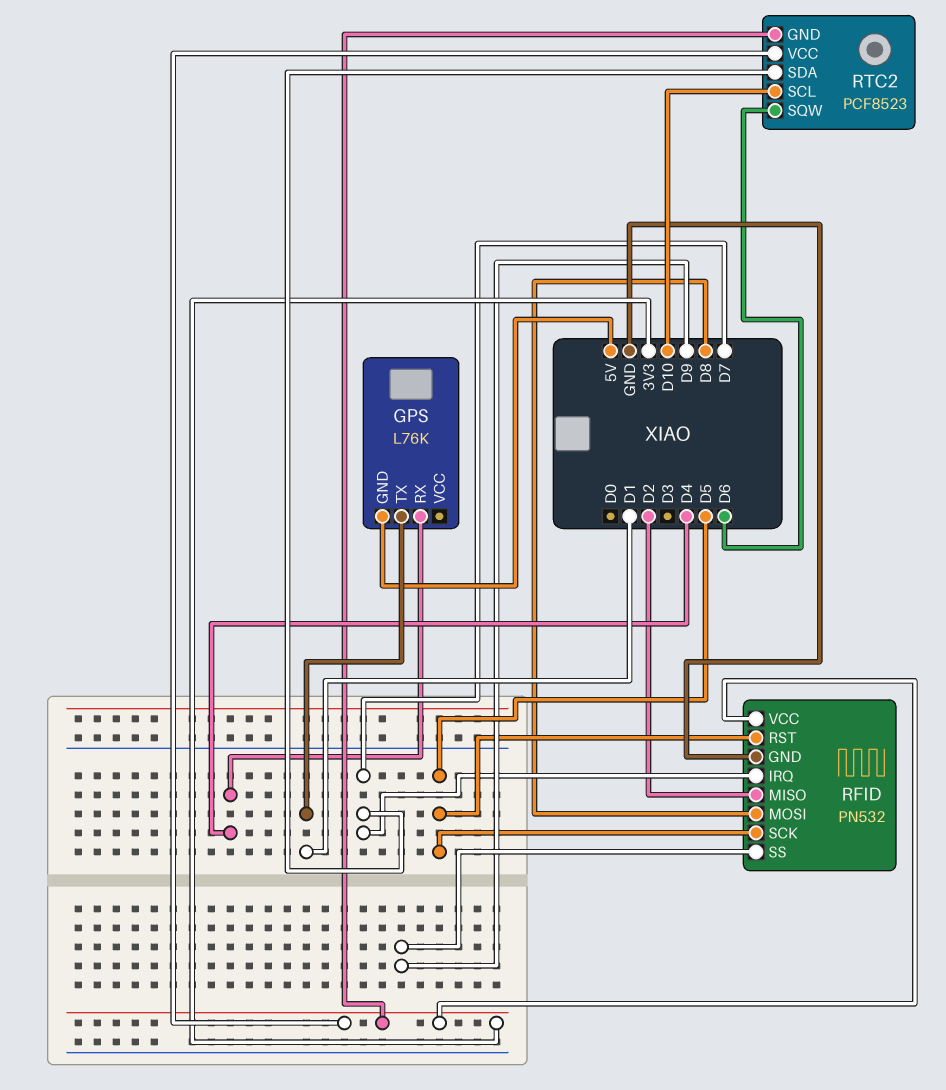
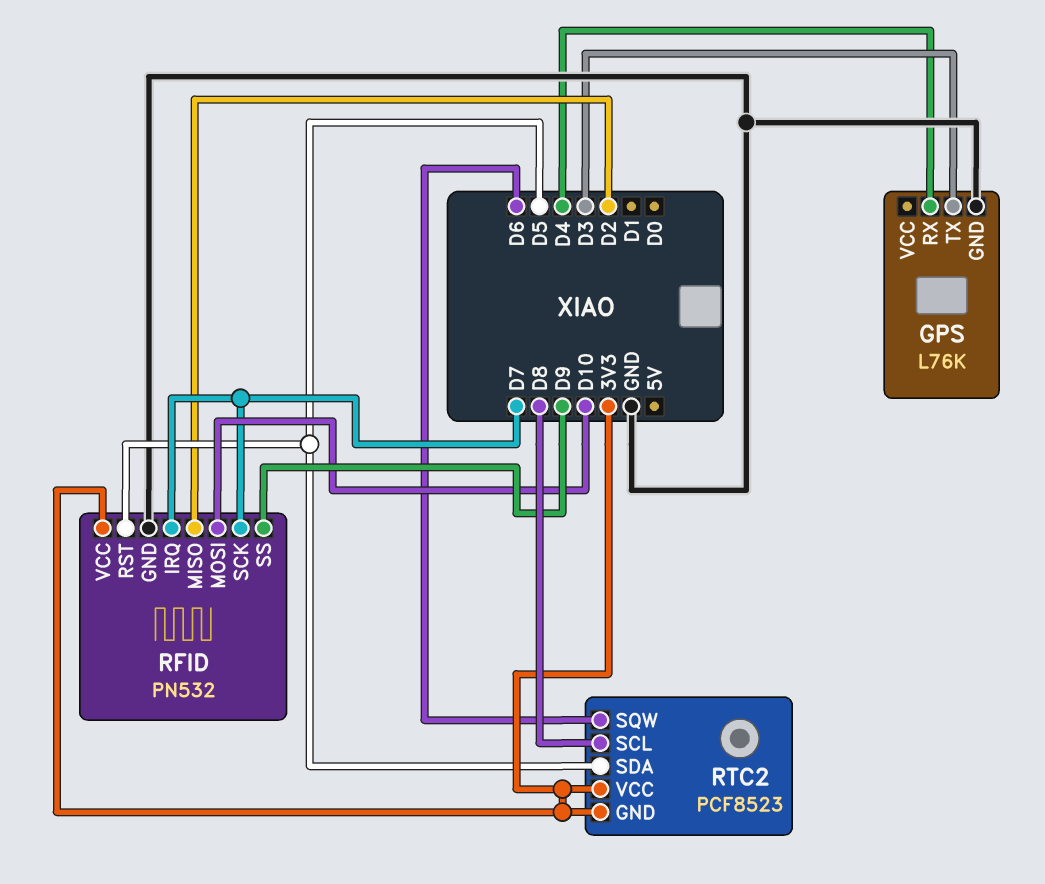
GPS pin GND: 5V -> GND
GPS pin TX: D1 -> D3
RFID pin MOSI: D8 -> D10
RFID pin SCK: D5 -> D7
RTC2 pin SCL: D10 -> D8
RTC2 pin SDA: D7 -> D5

